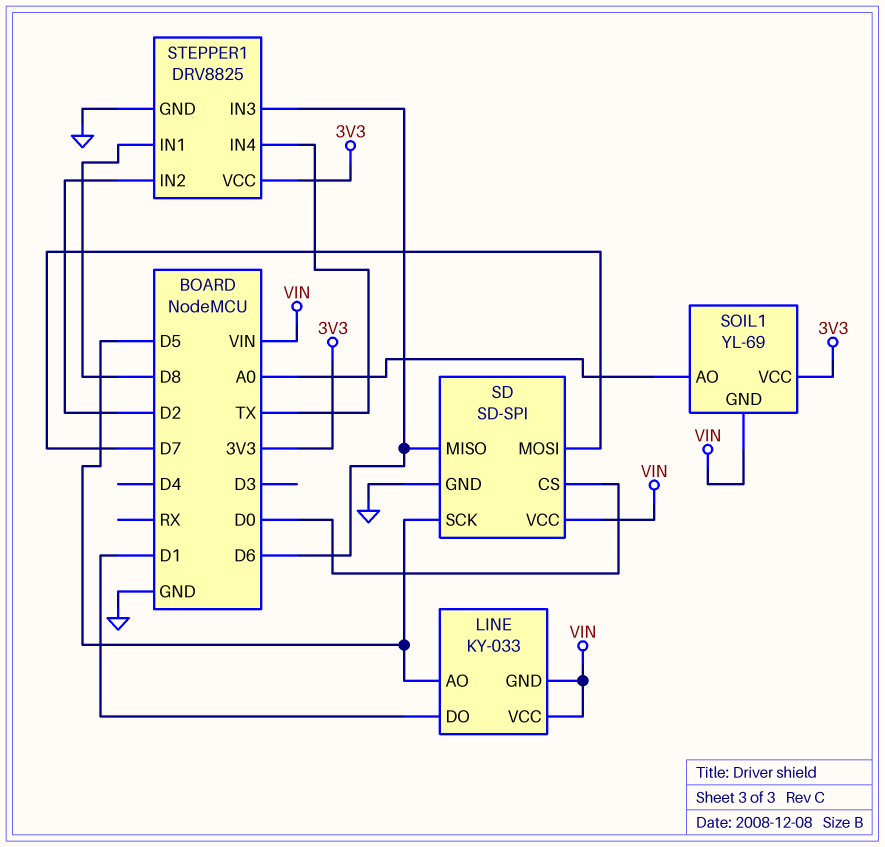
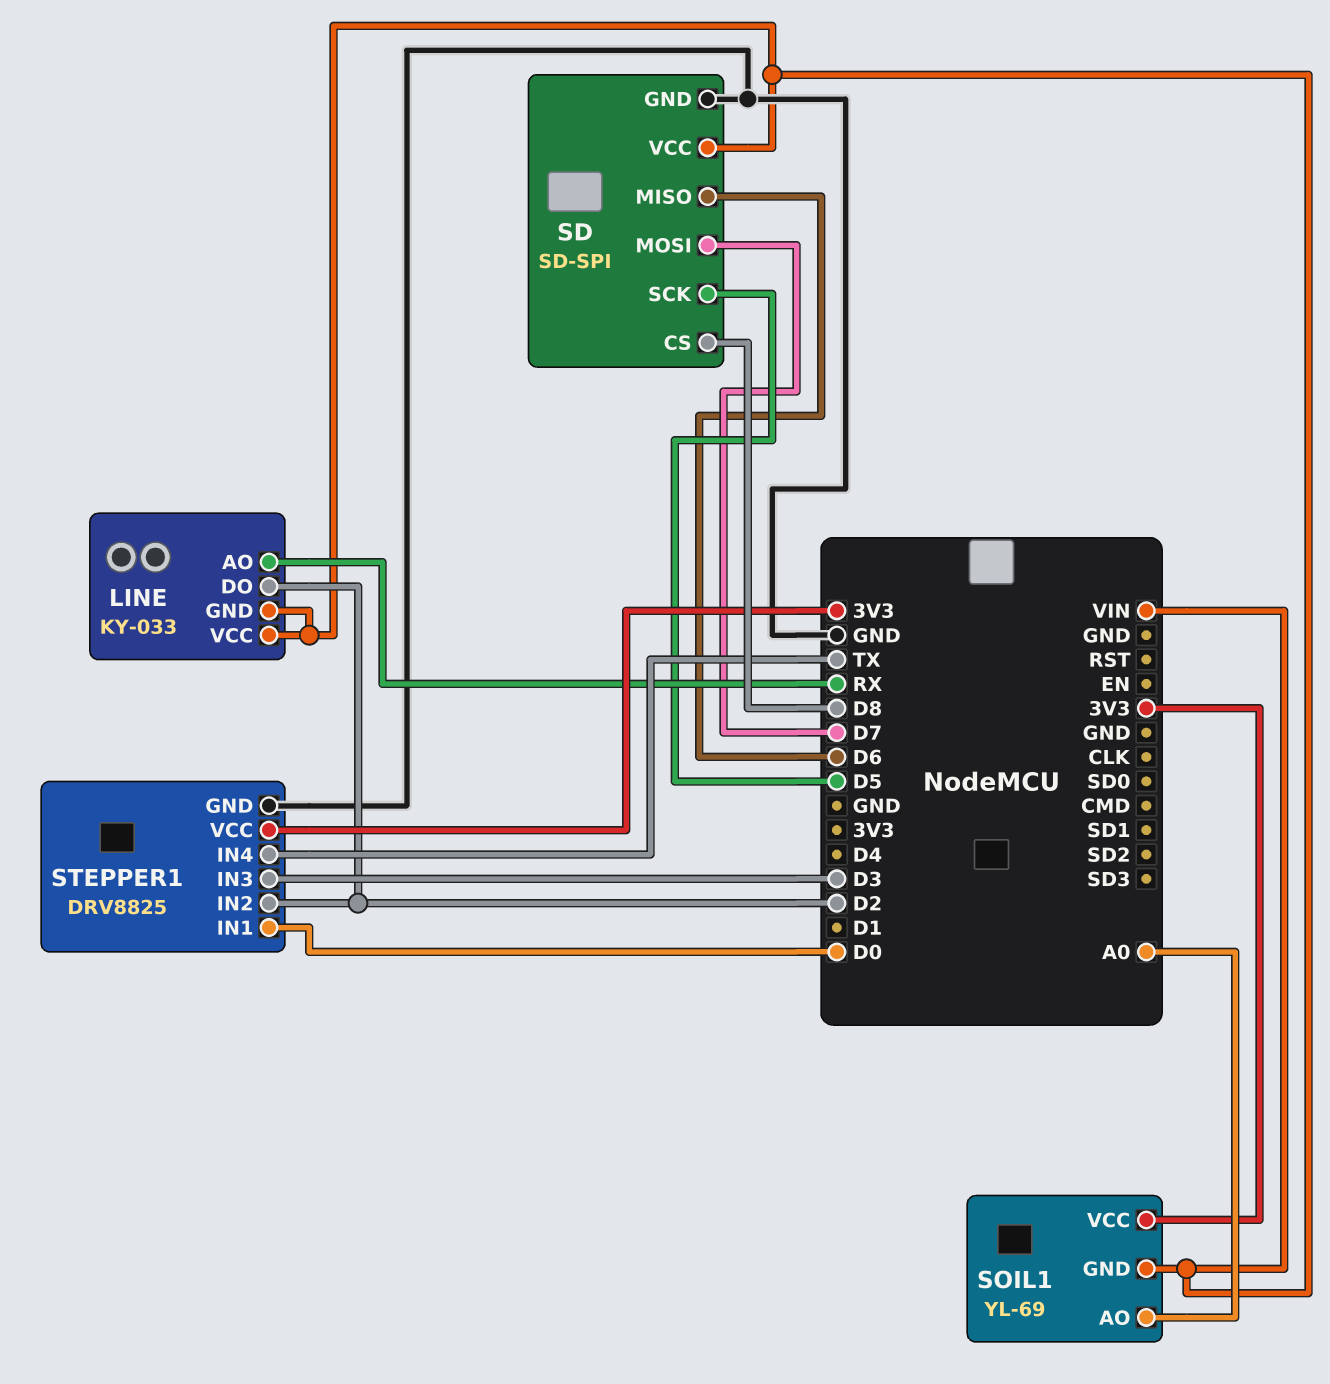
LINE pin AO: D5 -> RX
LINE pin DO: D1 -> D2
SD pin CS: D0 -> D8
STEPPER1 pin IN1: D8 -> D0
STEPPER1 pin IN3: D6 -> D3

